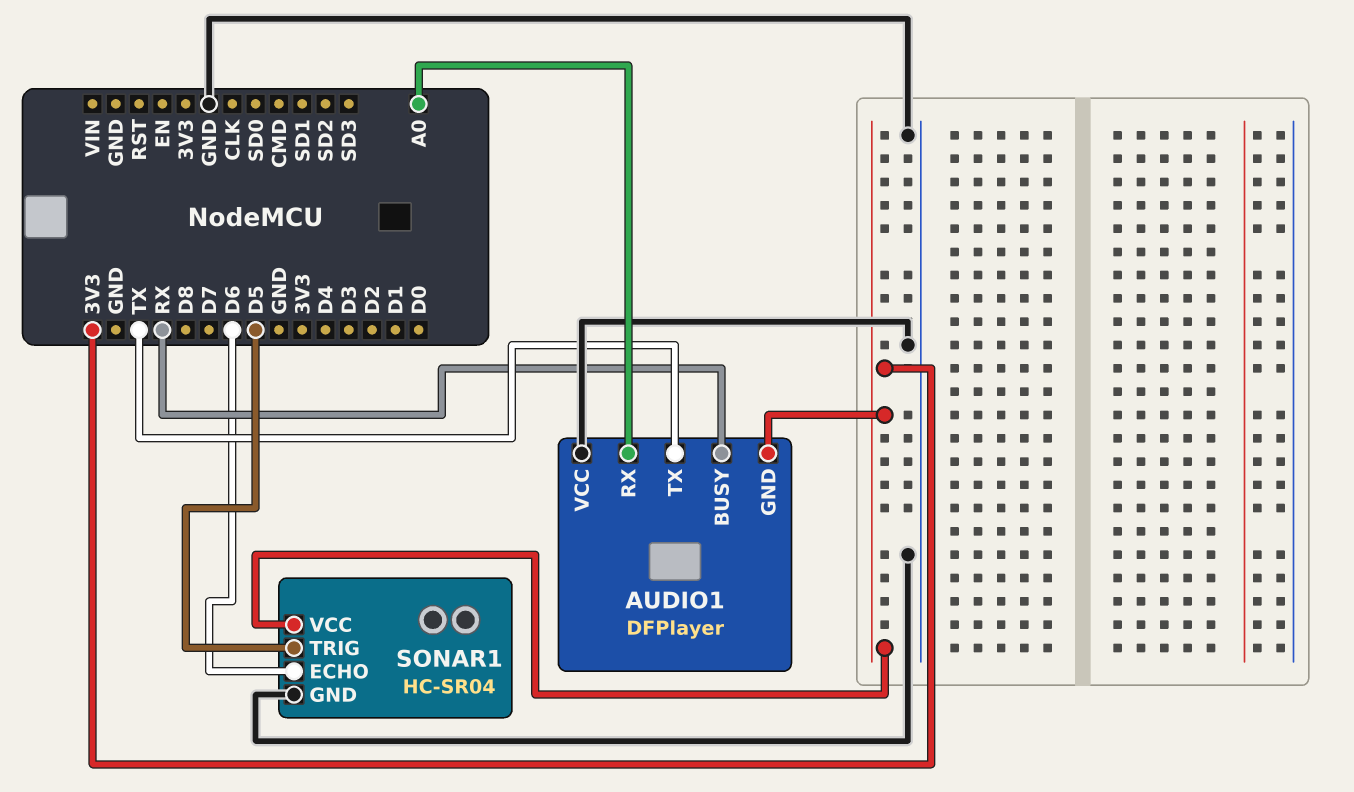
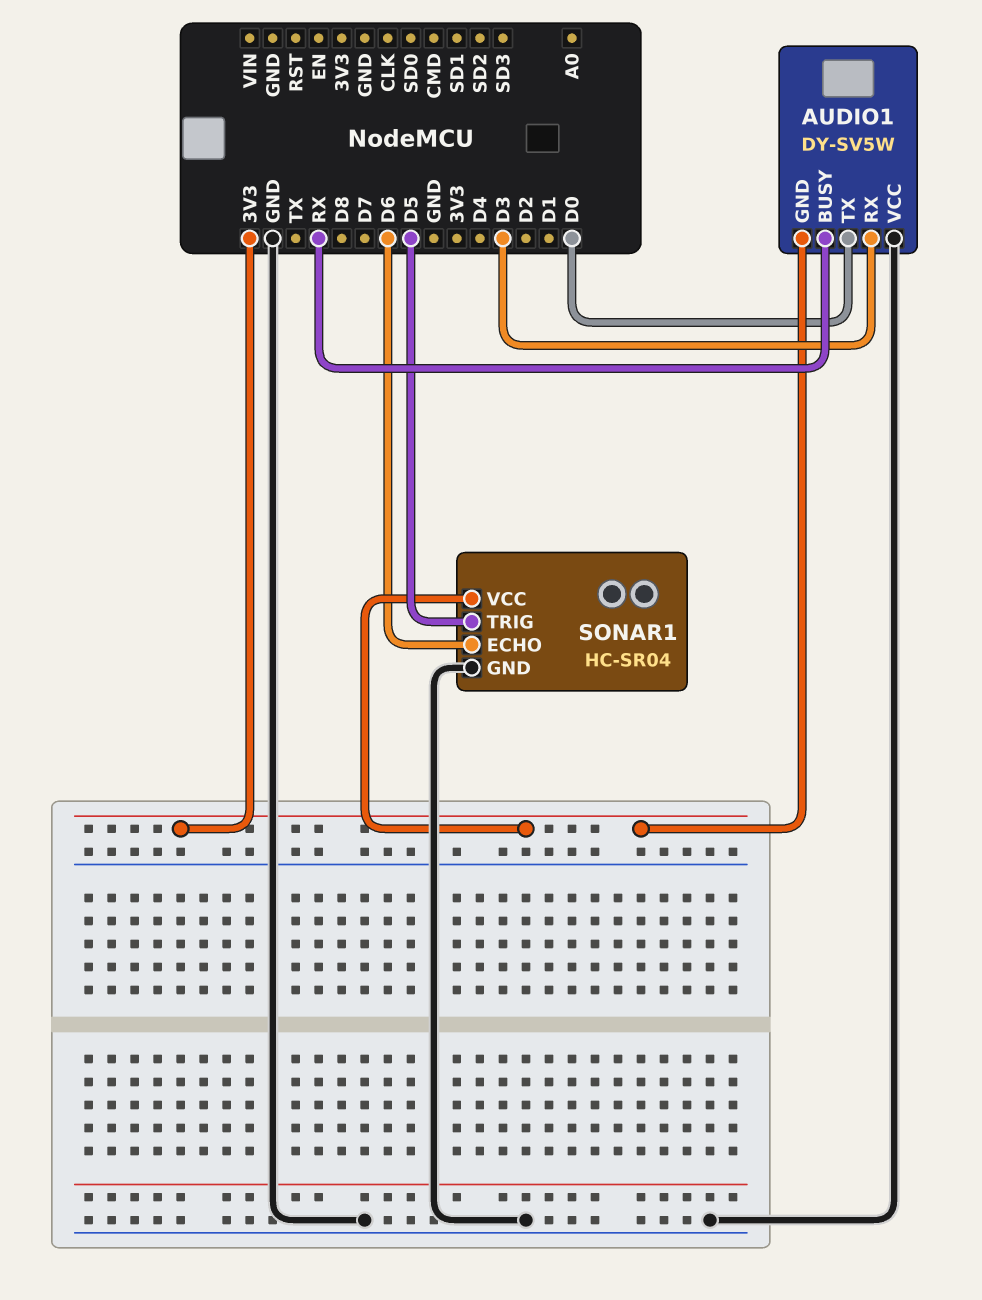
AUDIO1: DFPlayer -> DY-SV5W
AUDIO1 pin RX: A0 -> D3
AUDIO1 pin TX: TX -> D0

